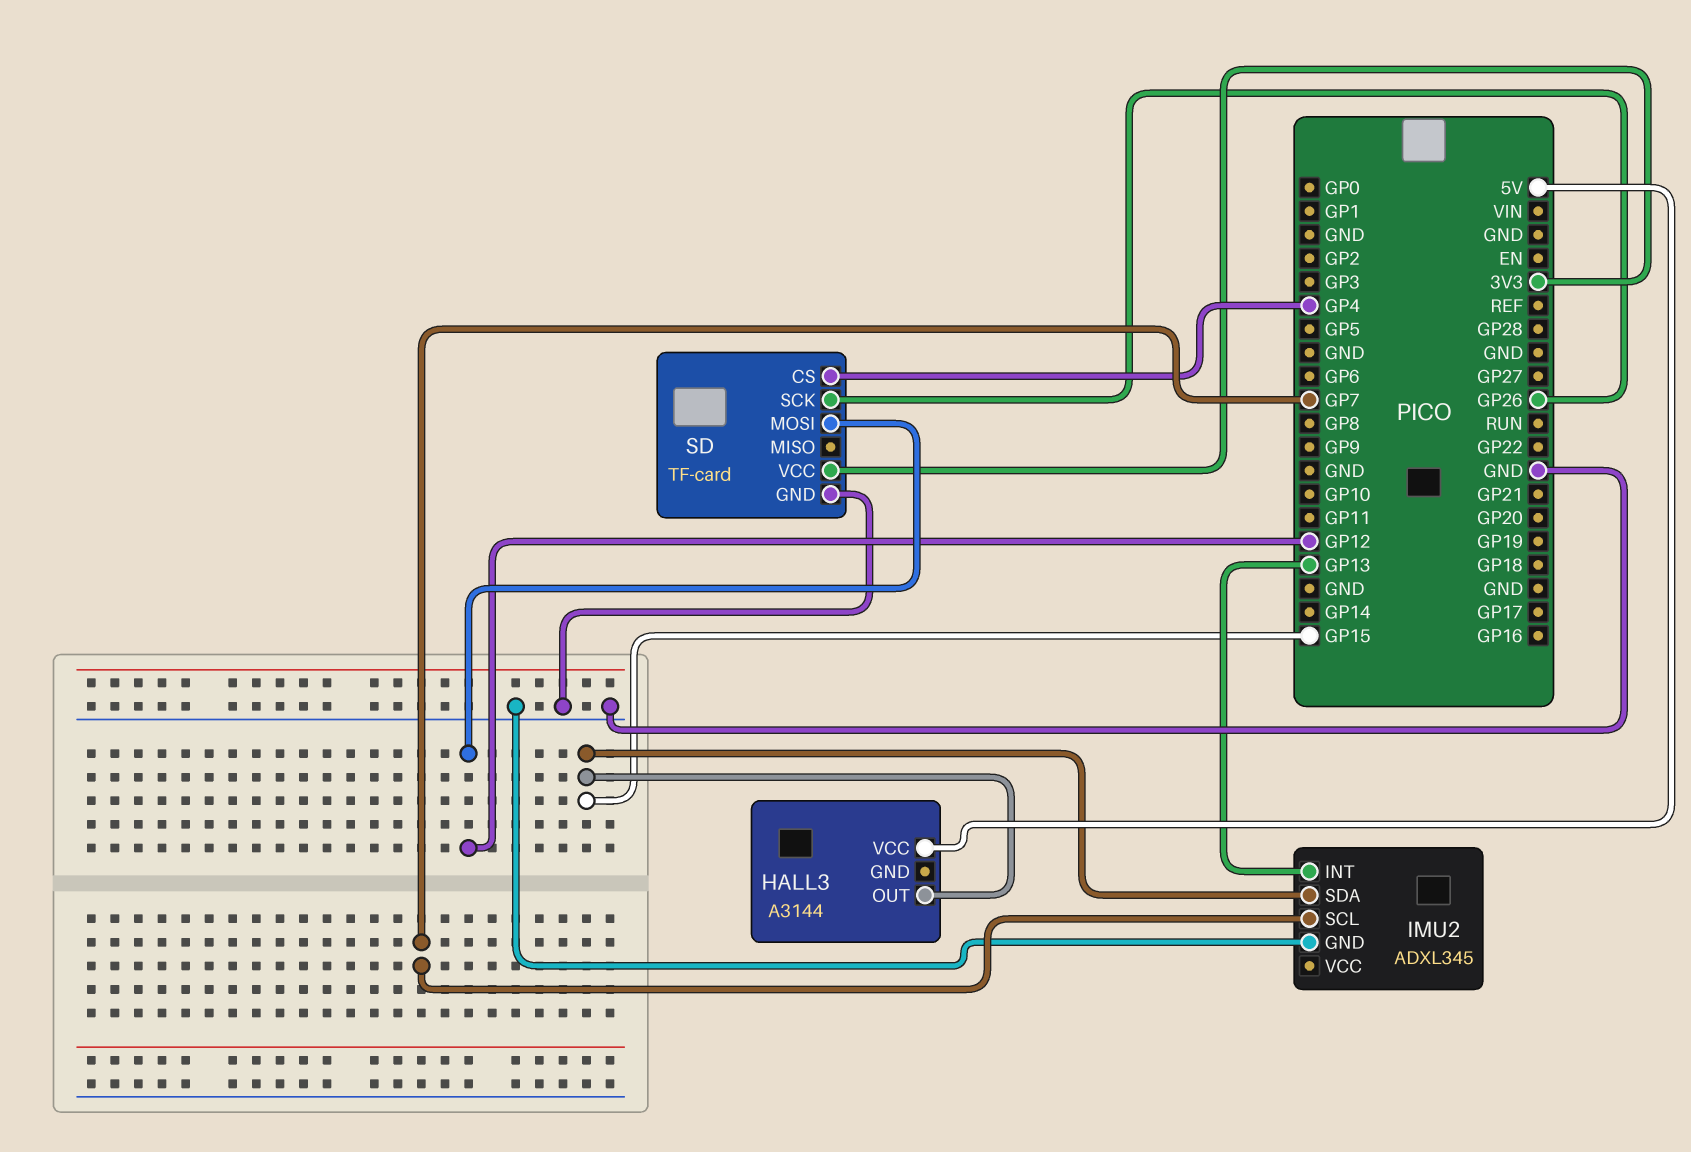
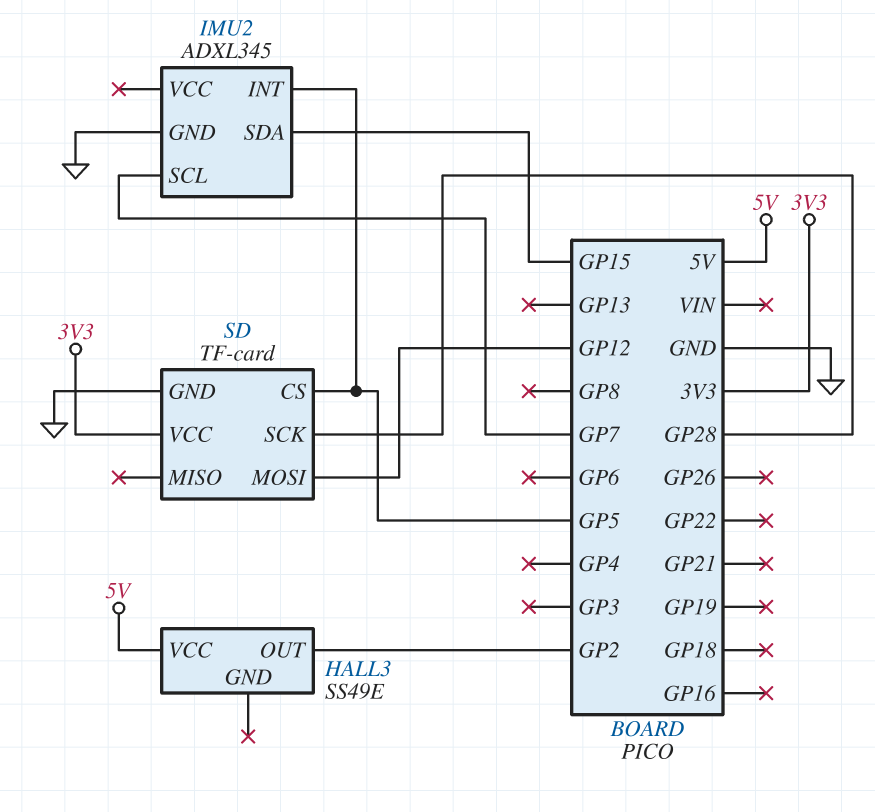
HALL3: A3144 -> SS49E
HALL3 pin OUT: GP15 -> GP2
IMU2 pin INT: GP13 -> GP5
SD pin CS: GP4 -> GP5
SD pin SCK: GP26 -> GP28

